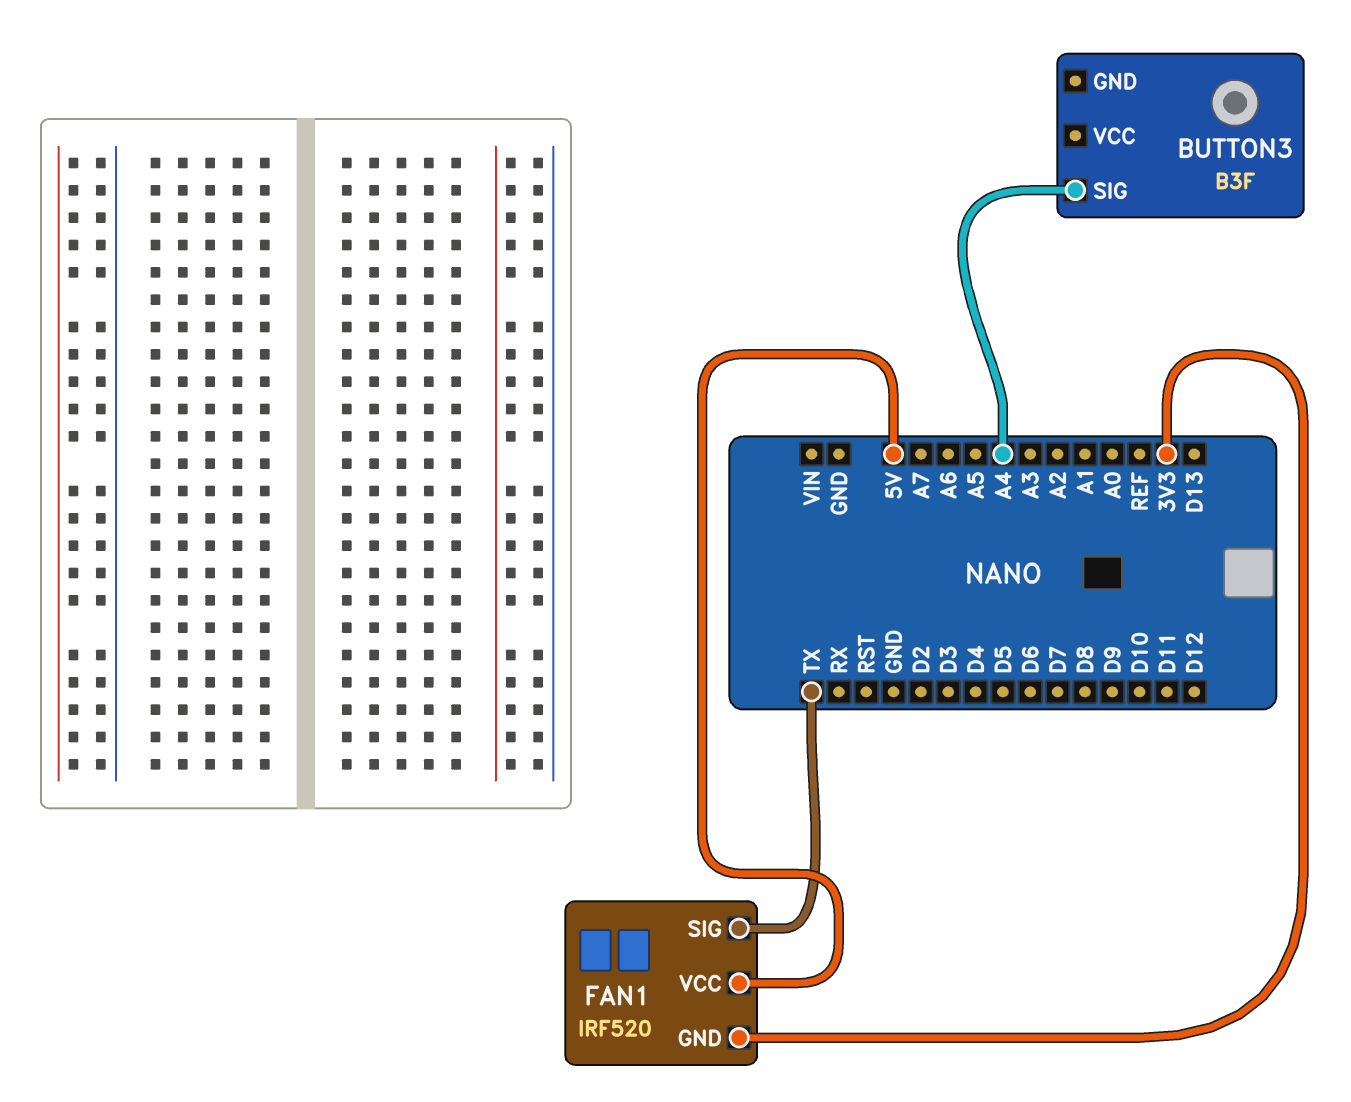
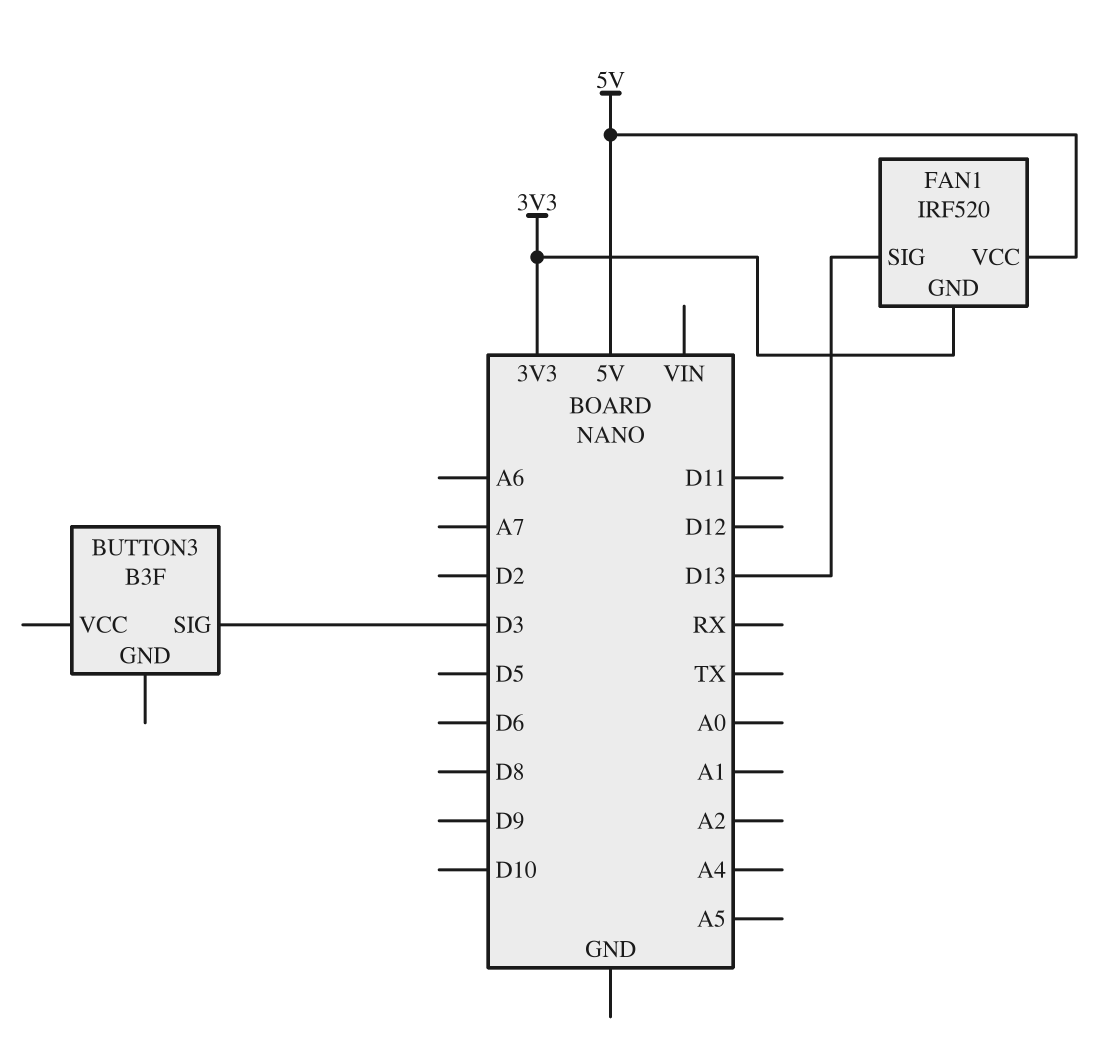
BUTTON3 pin SIG: A4 -> D3
FAN1 pin SIG: TX -> D13

